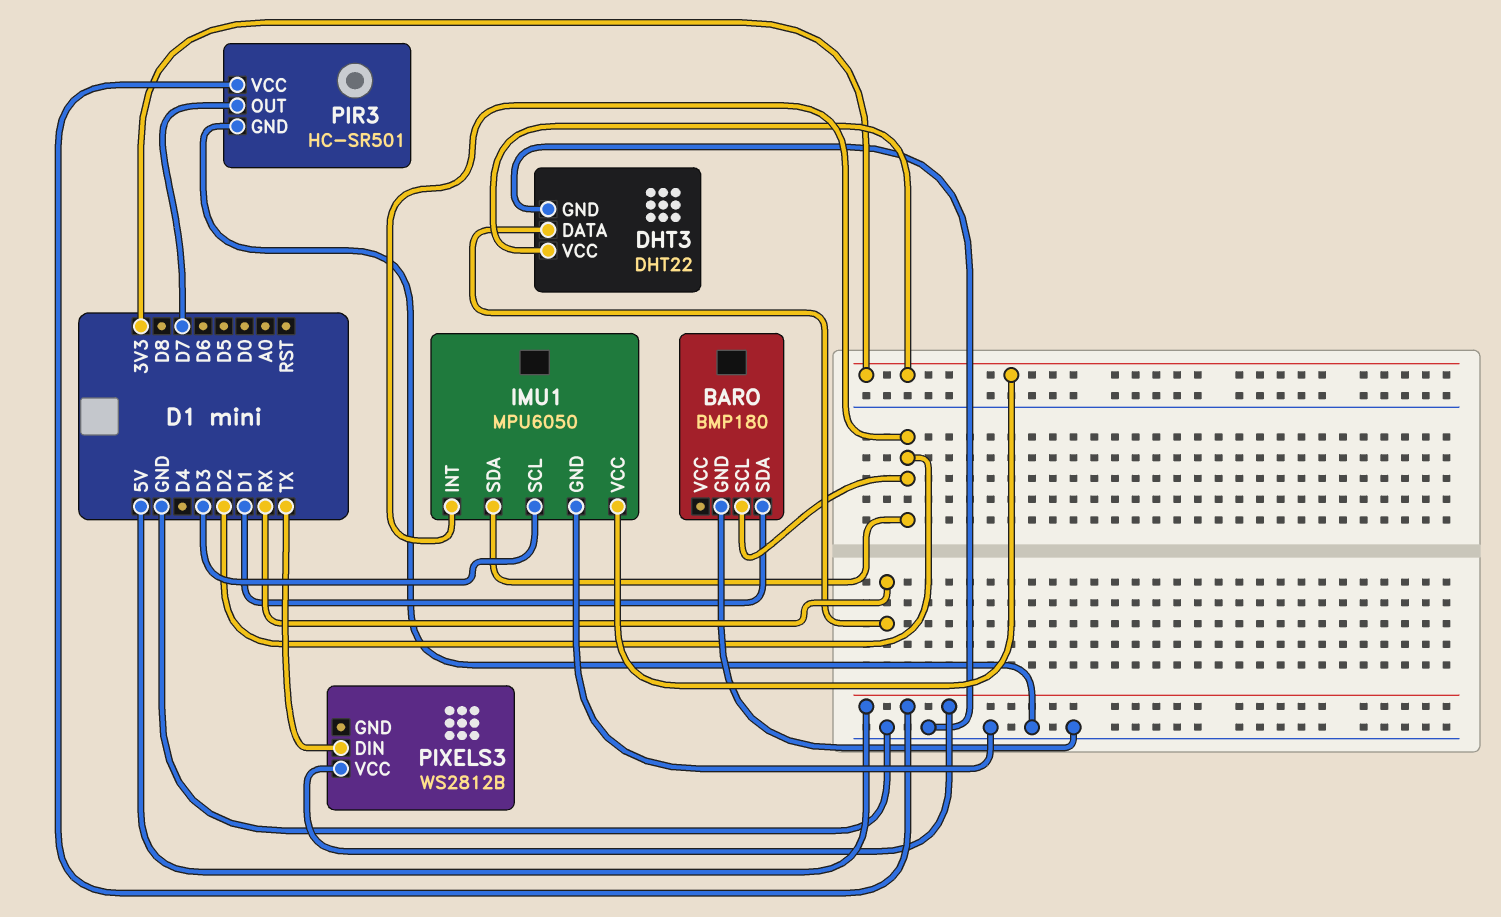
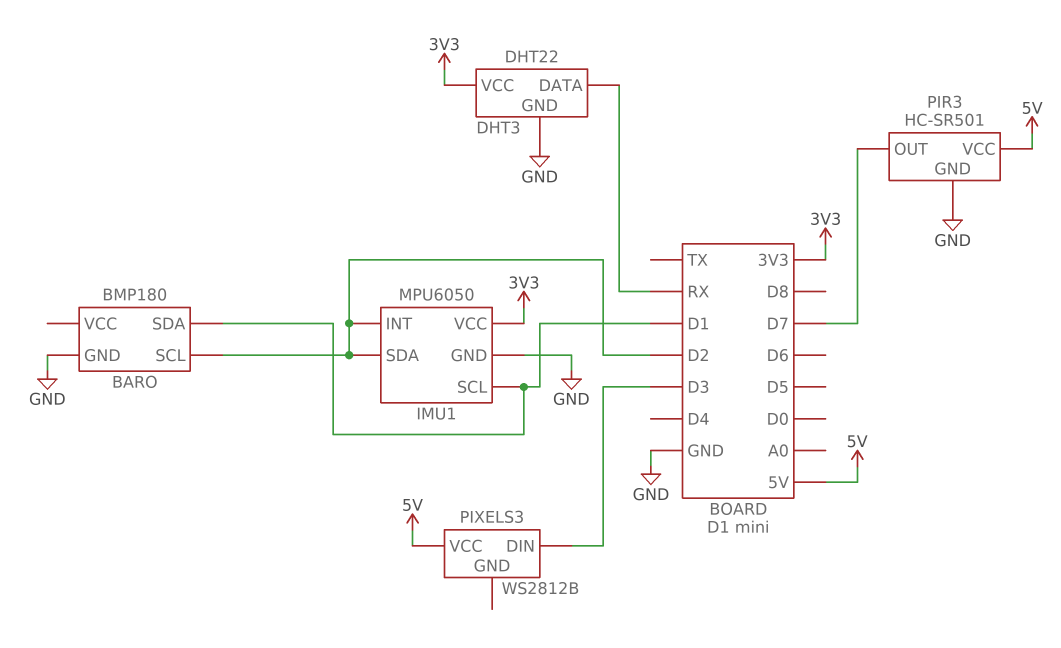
IMU1 pin SCL: D3 -> D1
PIXELS3 pin DIN: TX -> D3

